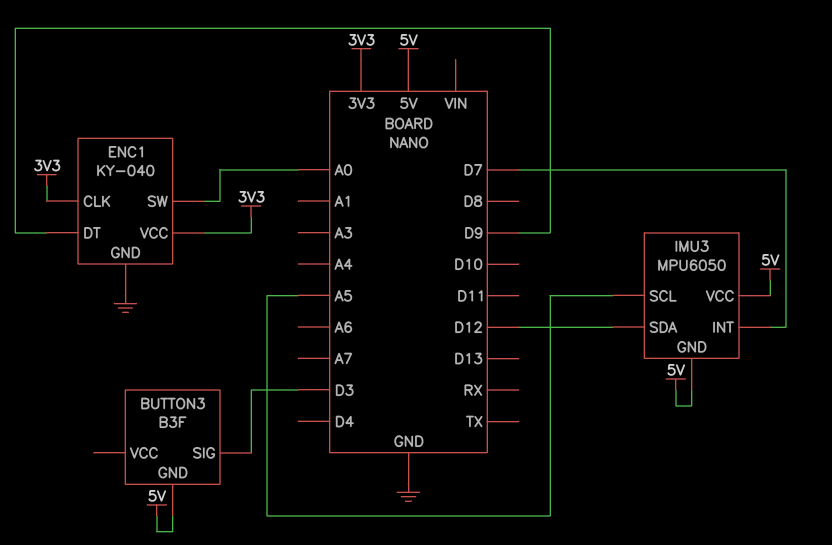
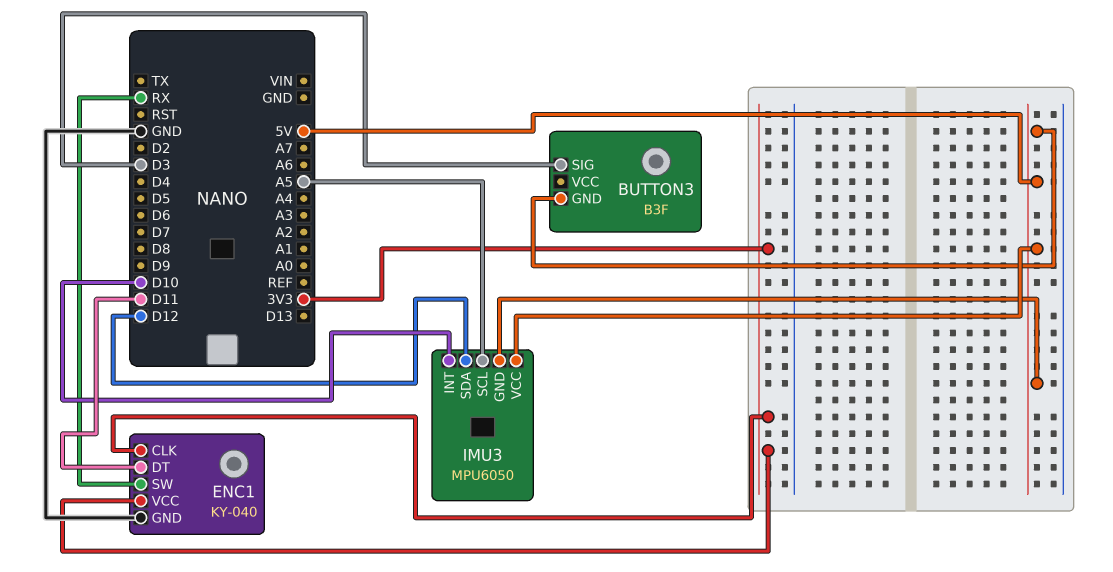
ENC1 pin DT: D9 -> D11
ENC1 pin SW: A0 -> RX
IMU3 pin INT: D7 -> D10

